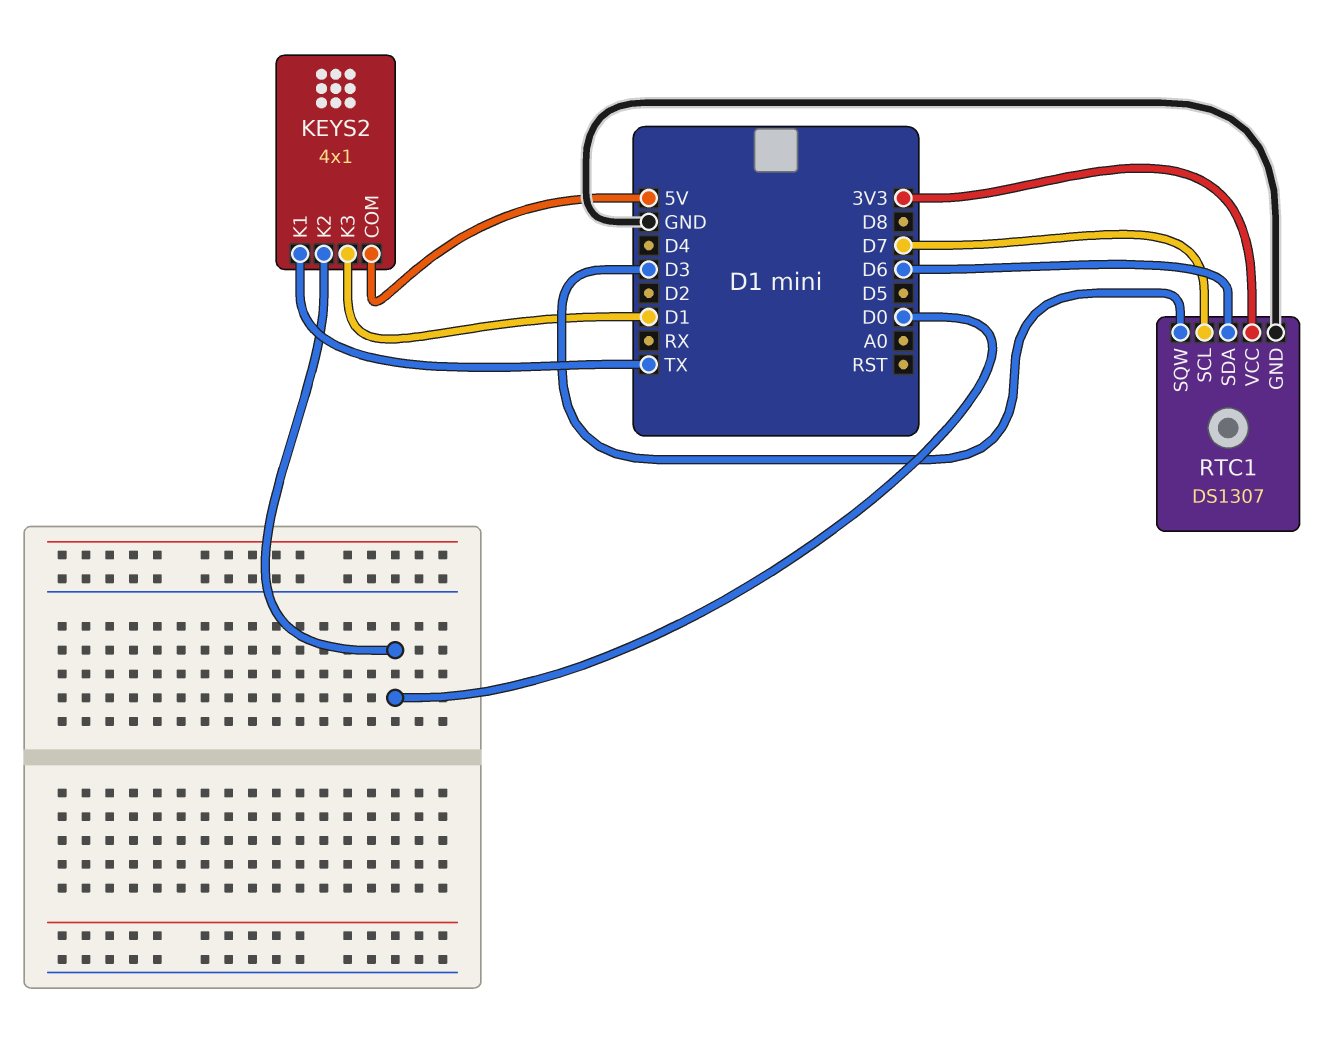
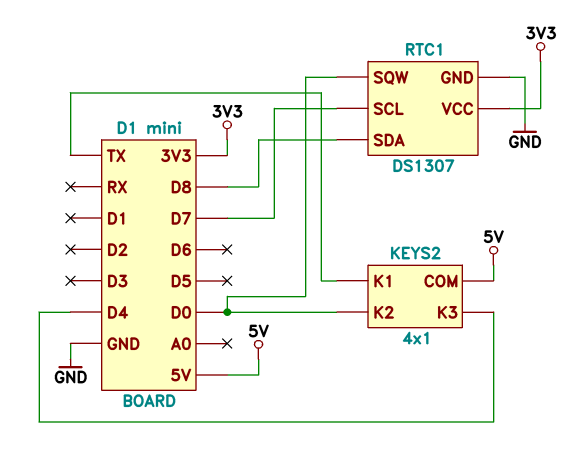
KEYS2 pin K3: D1 -> D4
RTC1 pin SDA: D6 -> D8
RTC1 pin SQW: D3 -> D0

